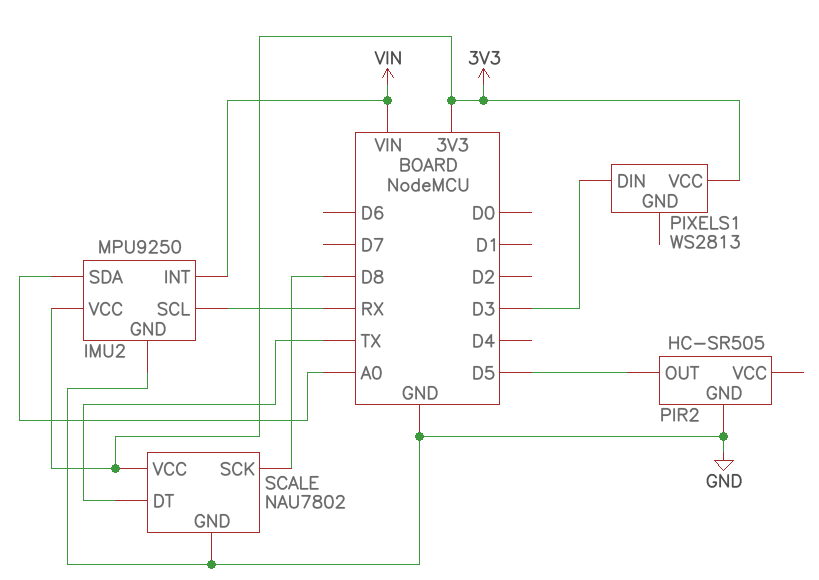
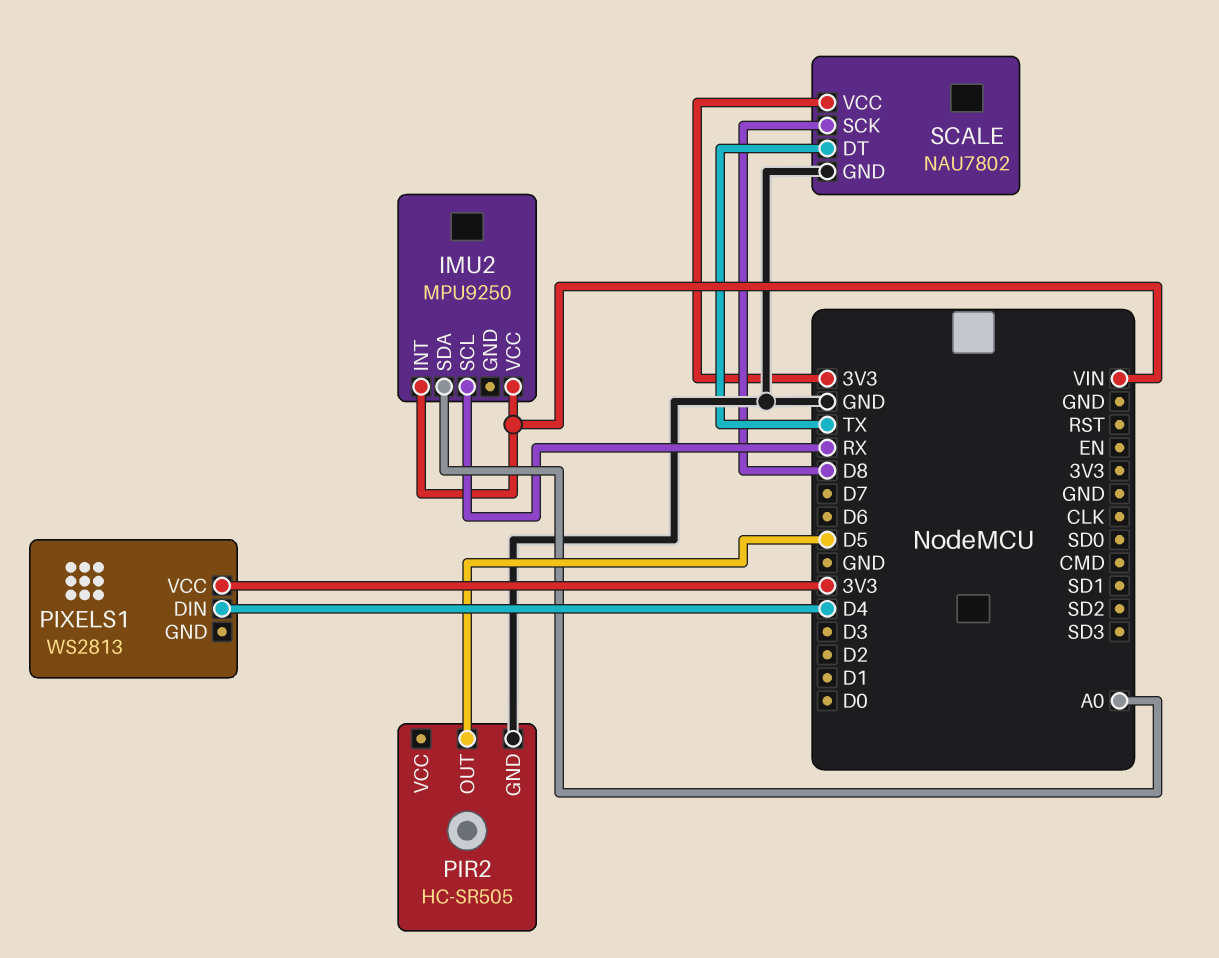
IMU2 pin GND: GND -> none
IMU2 pin VCC: 3V3 -> VIN
PIXELS1 pin DIN: D3 -> D4

